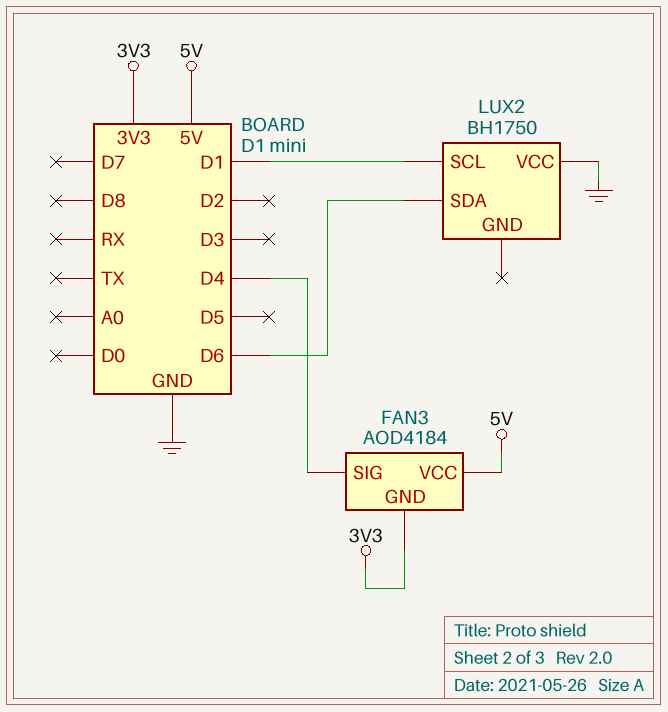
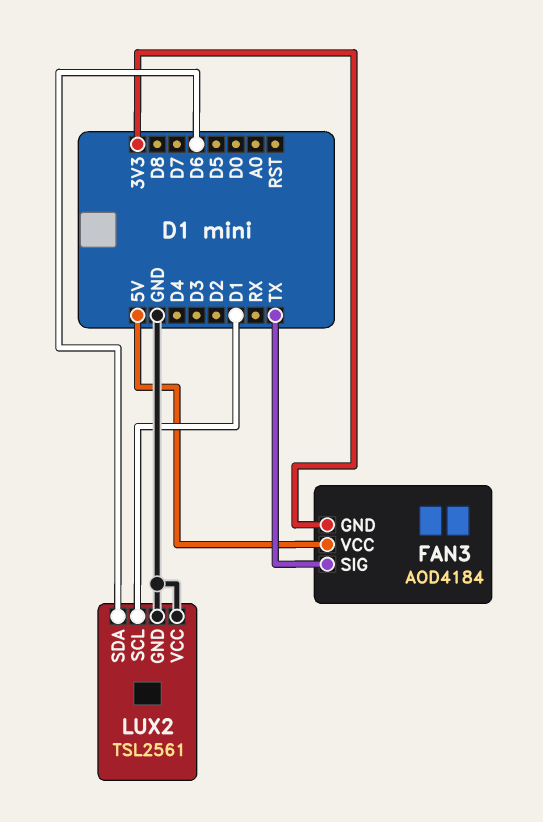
FAN3 pin SIG: D4 -> TX
LUX2: BH1750 -> TSL2561
LUX2 pin GND: none -> GND

